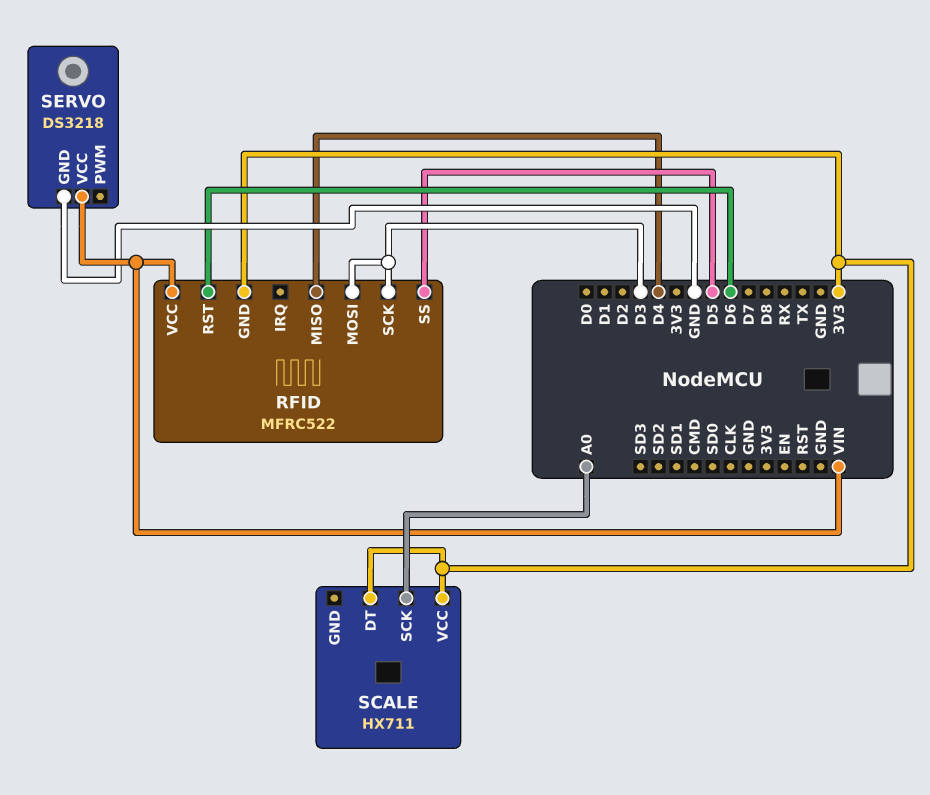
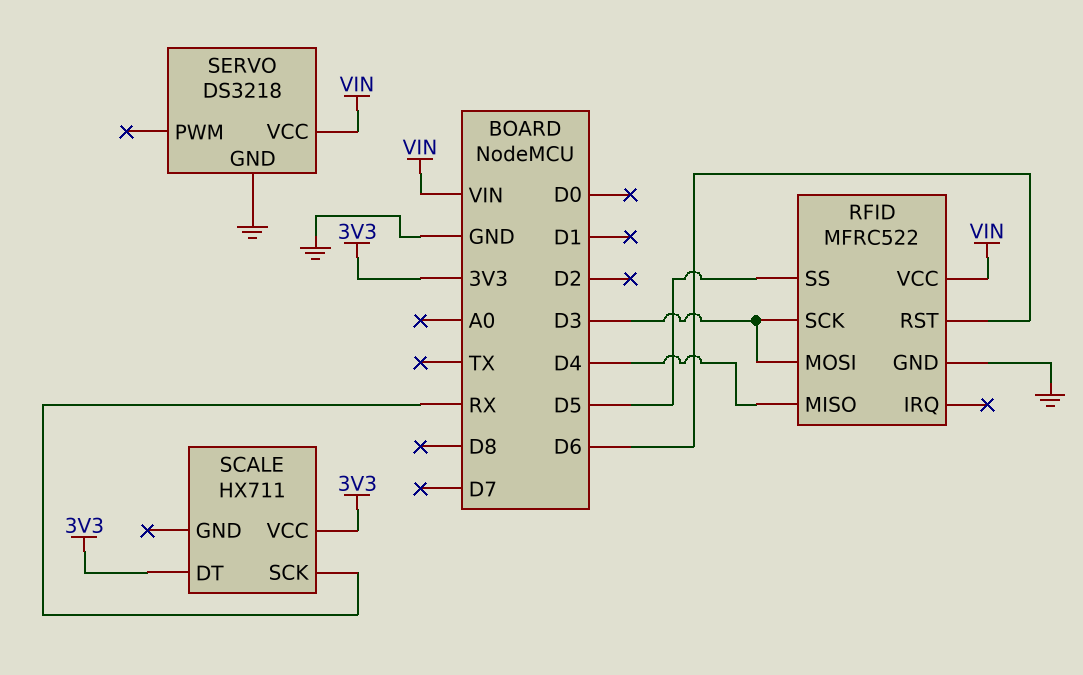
RFID pin GND: 3V3 -> GND
SCALE pin SCK: A0 -> RX

